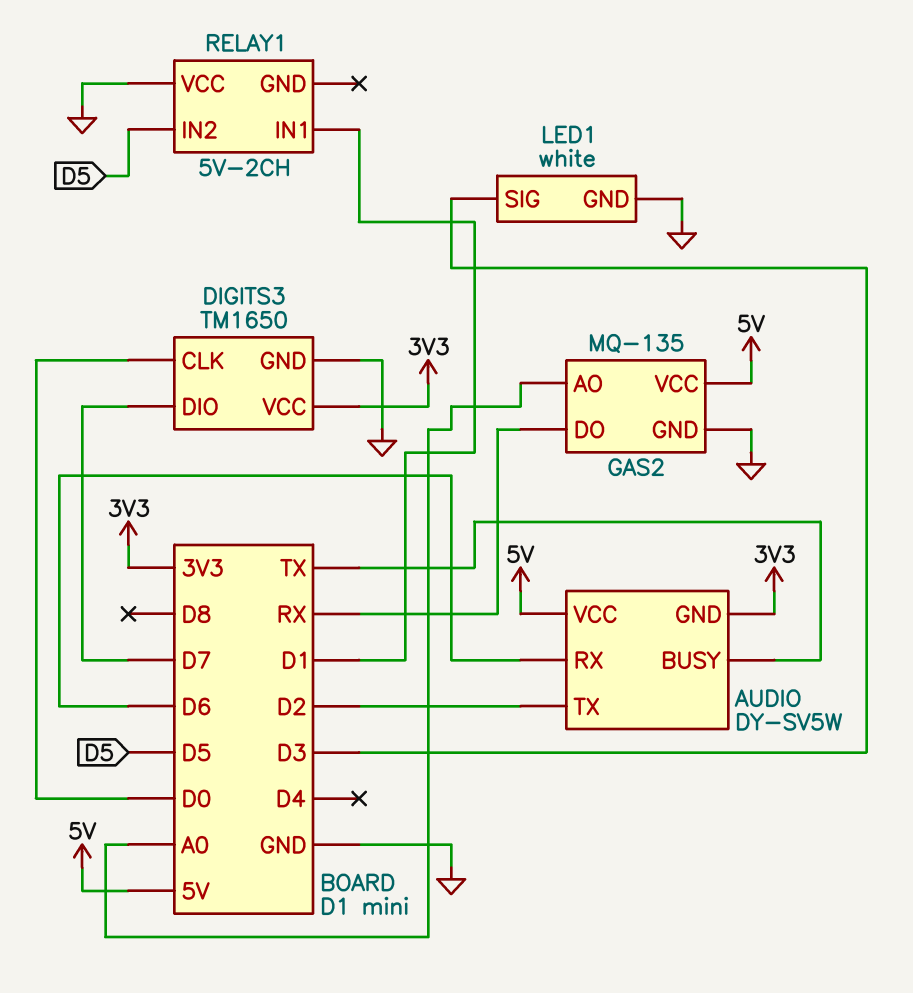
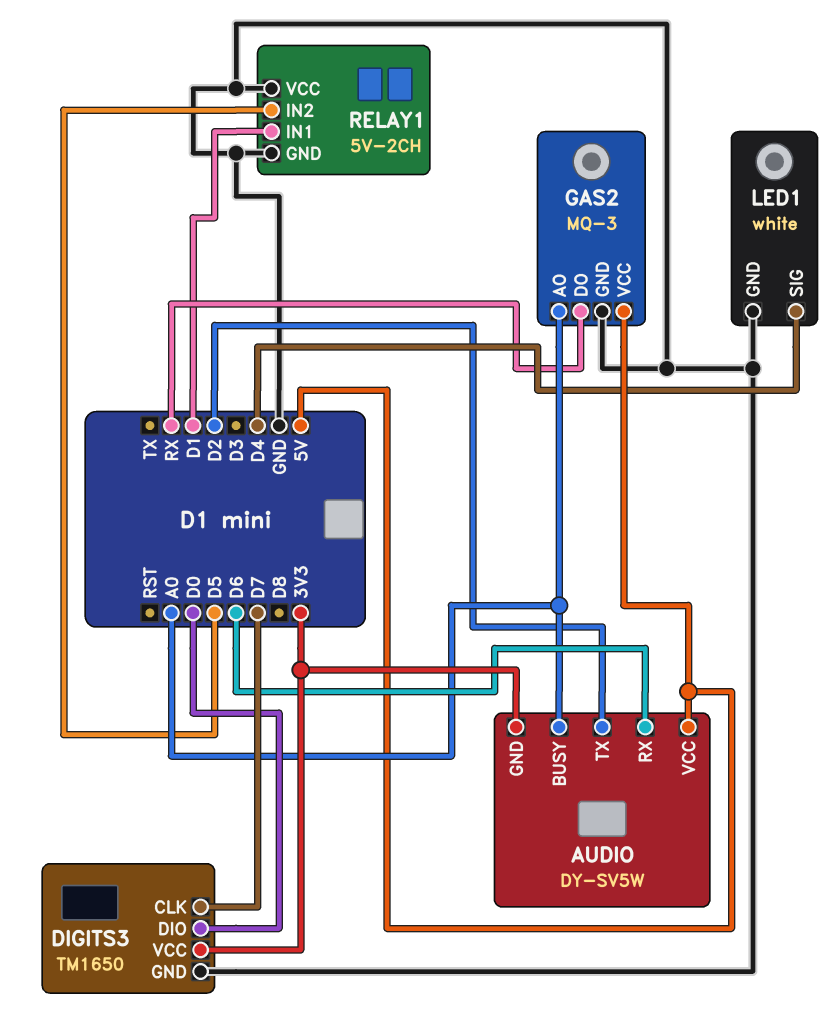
AUDIO pin BUSY: TX -> A0
DIGITS3 pin CLK: D0 -> D7
DIGITS3 pin DIO: D7 -> D0
GAS2: MQ-135 -> MQ-3
LED1 pin SIG: D3 -> D4
RELAY1 pin GND: none -> GND

